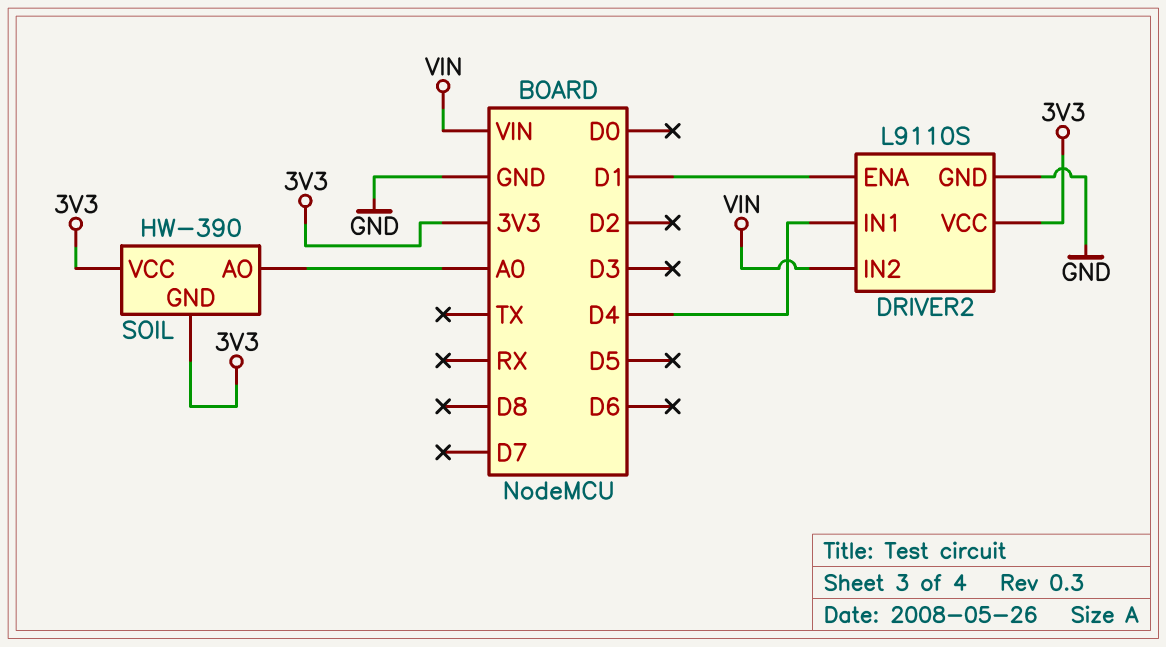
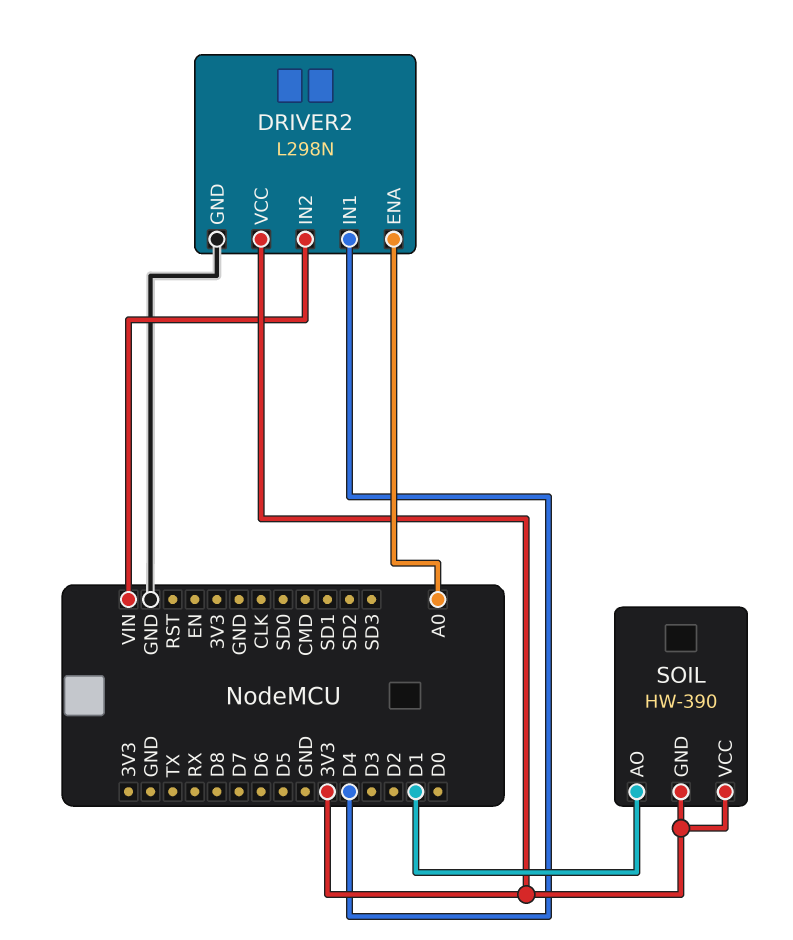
DRIVER2: L9110S -> L298N
DRIVER2 pin ENA: D1 -> A0
SOIL pin AO: A0 -> D1

